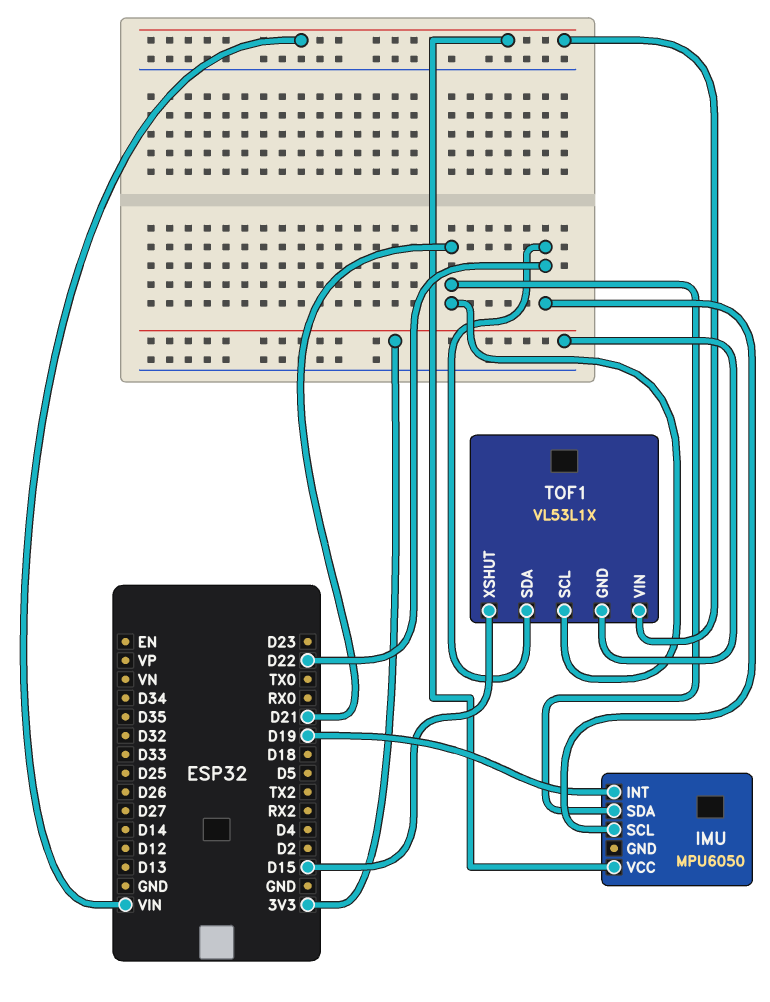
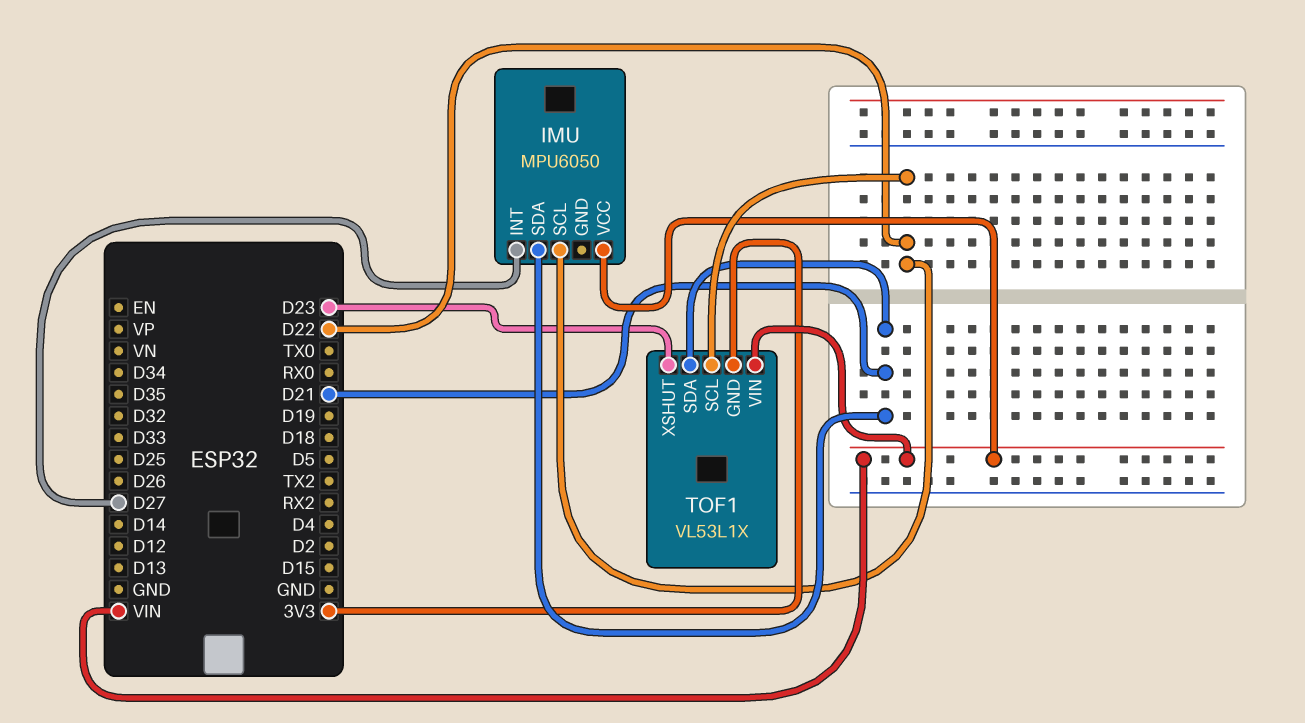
IMU pin INT: D19 -> D27
TOF1 pin SCL: D21 -> D22
TOF1 pin SDA: D22 -> D21
TOF1 pin XSHUT: D15 -> D23

